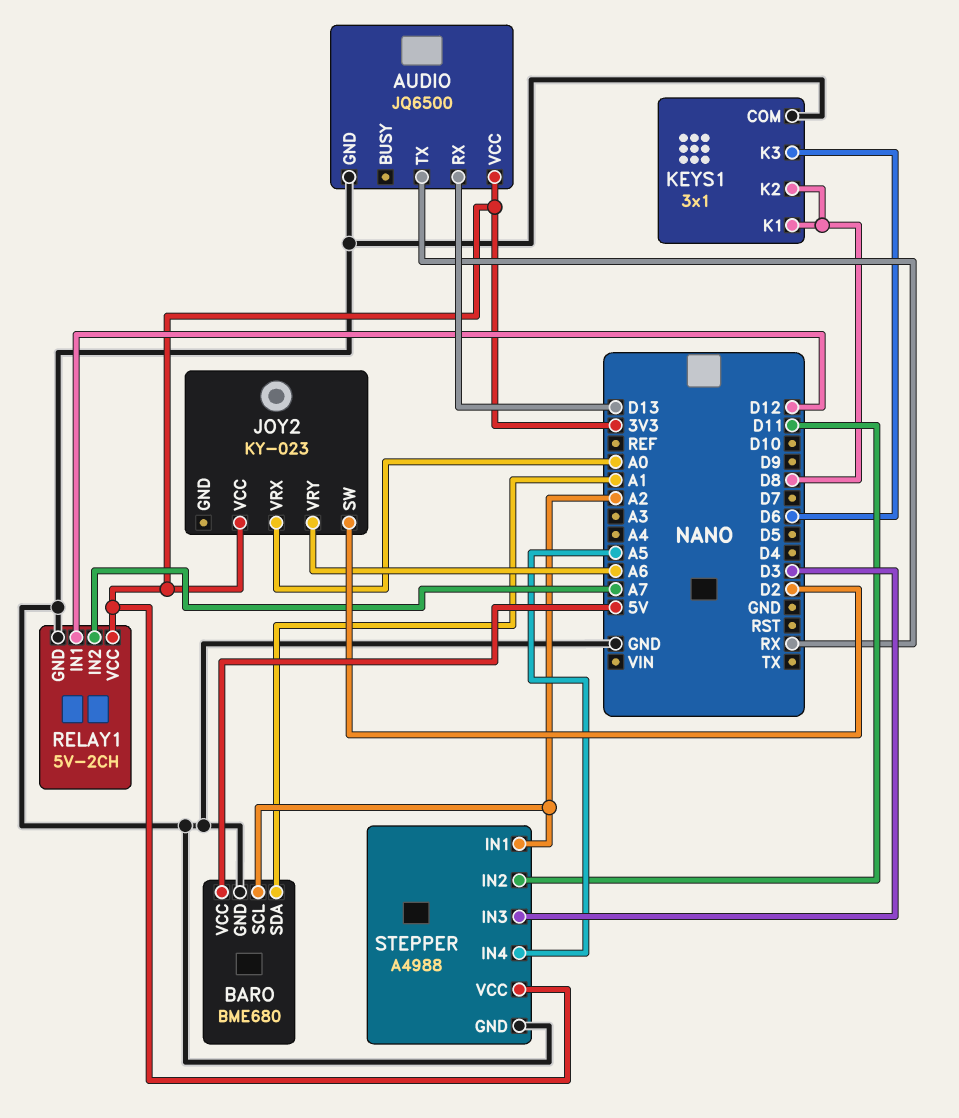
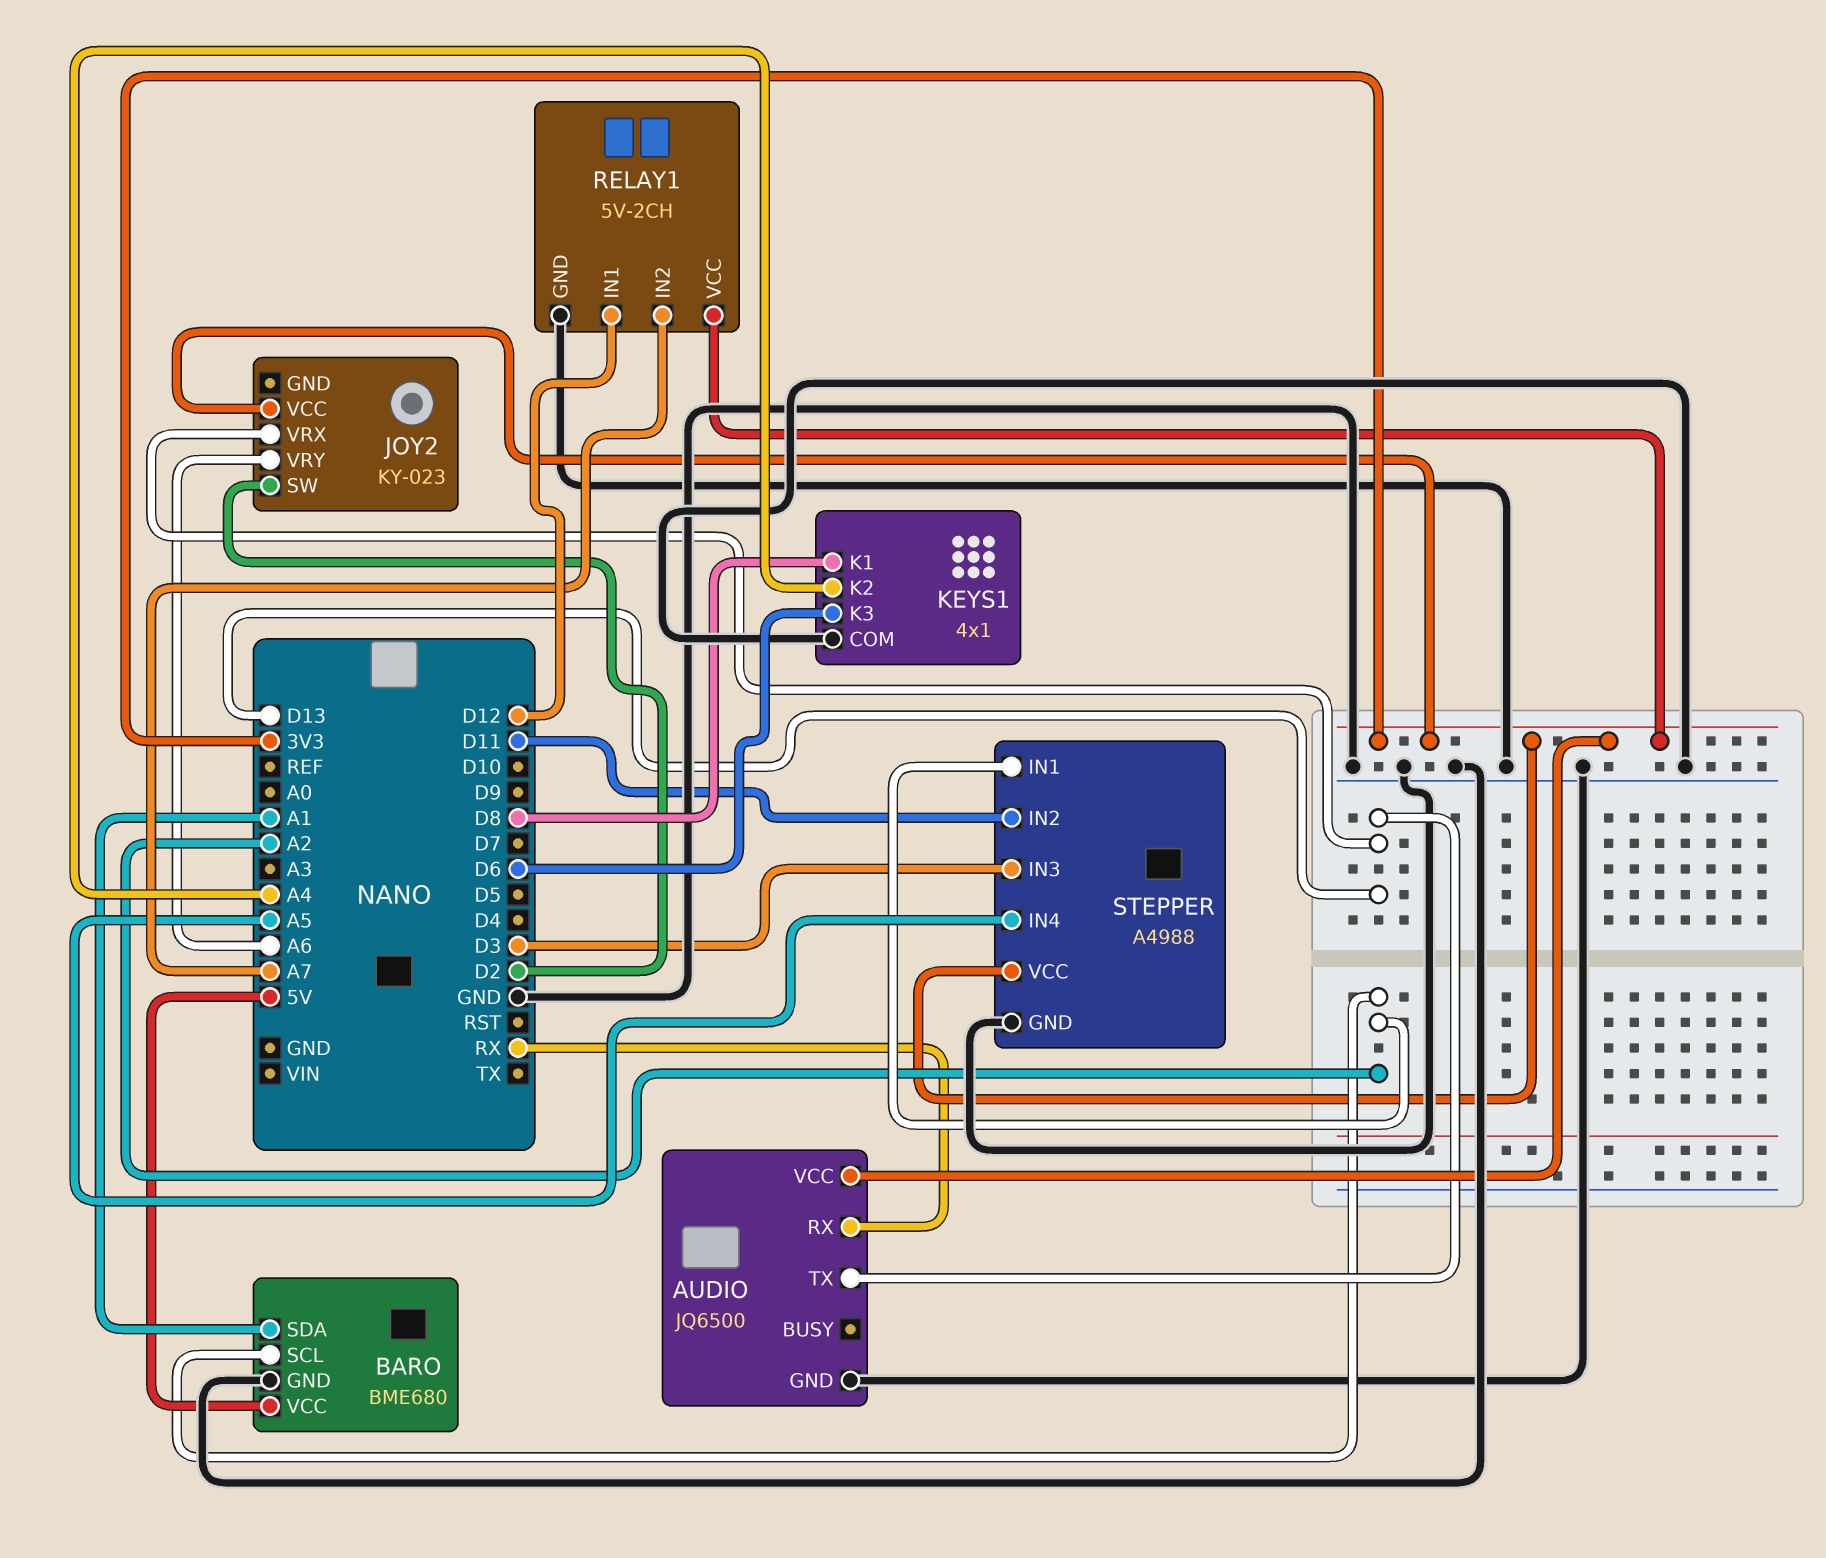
AUDIO pin RX: D13 -> RX
AUDIO pin TX: RX -> D13
JOY2 pin VRX: A0 -> D13
KEYS1: 3x1 -> 4x1
KEYS1 pin K2: D8 -> A4

